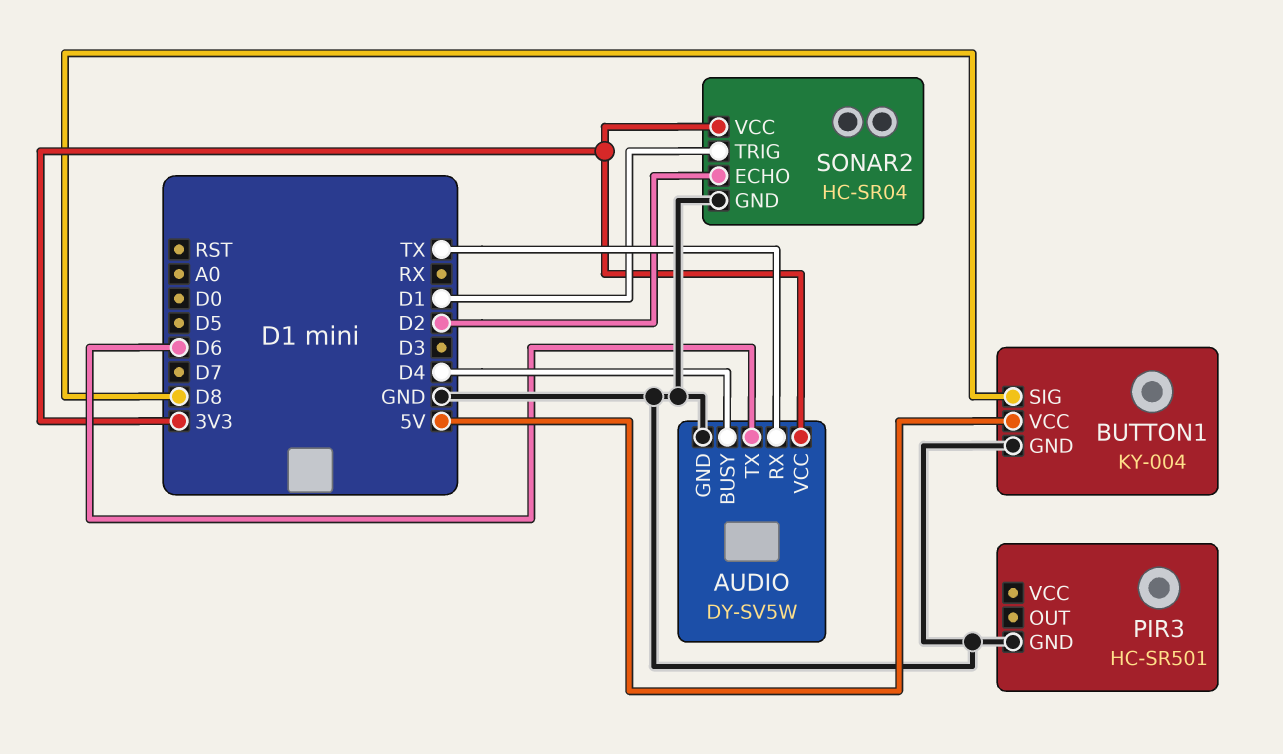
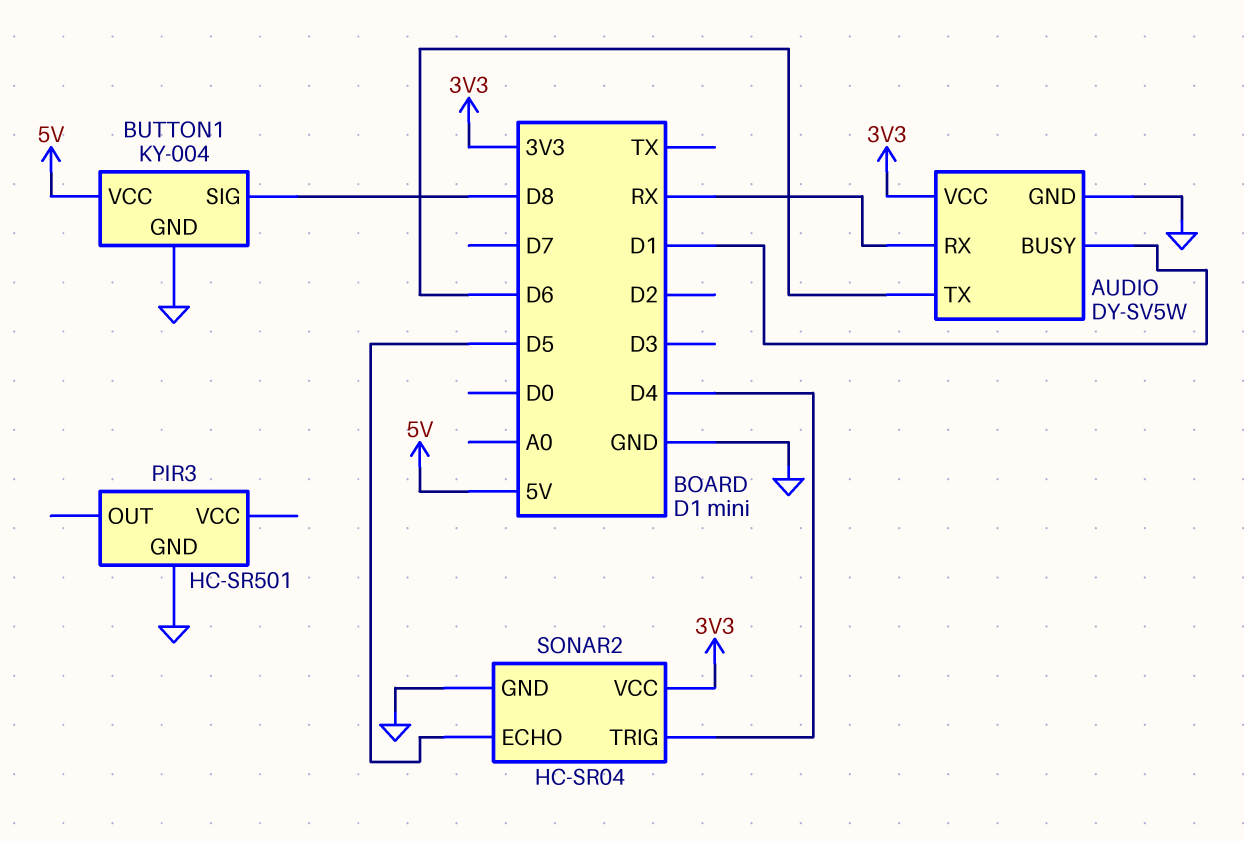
AUDIO pin BUSY: D4 -> D1
AUDIO pin RX: TX -> RX
SONAR2 pin ECHO: D2 -> D5
SONAR2 pin TRIG: D1 -> D4

